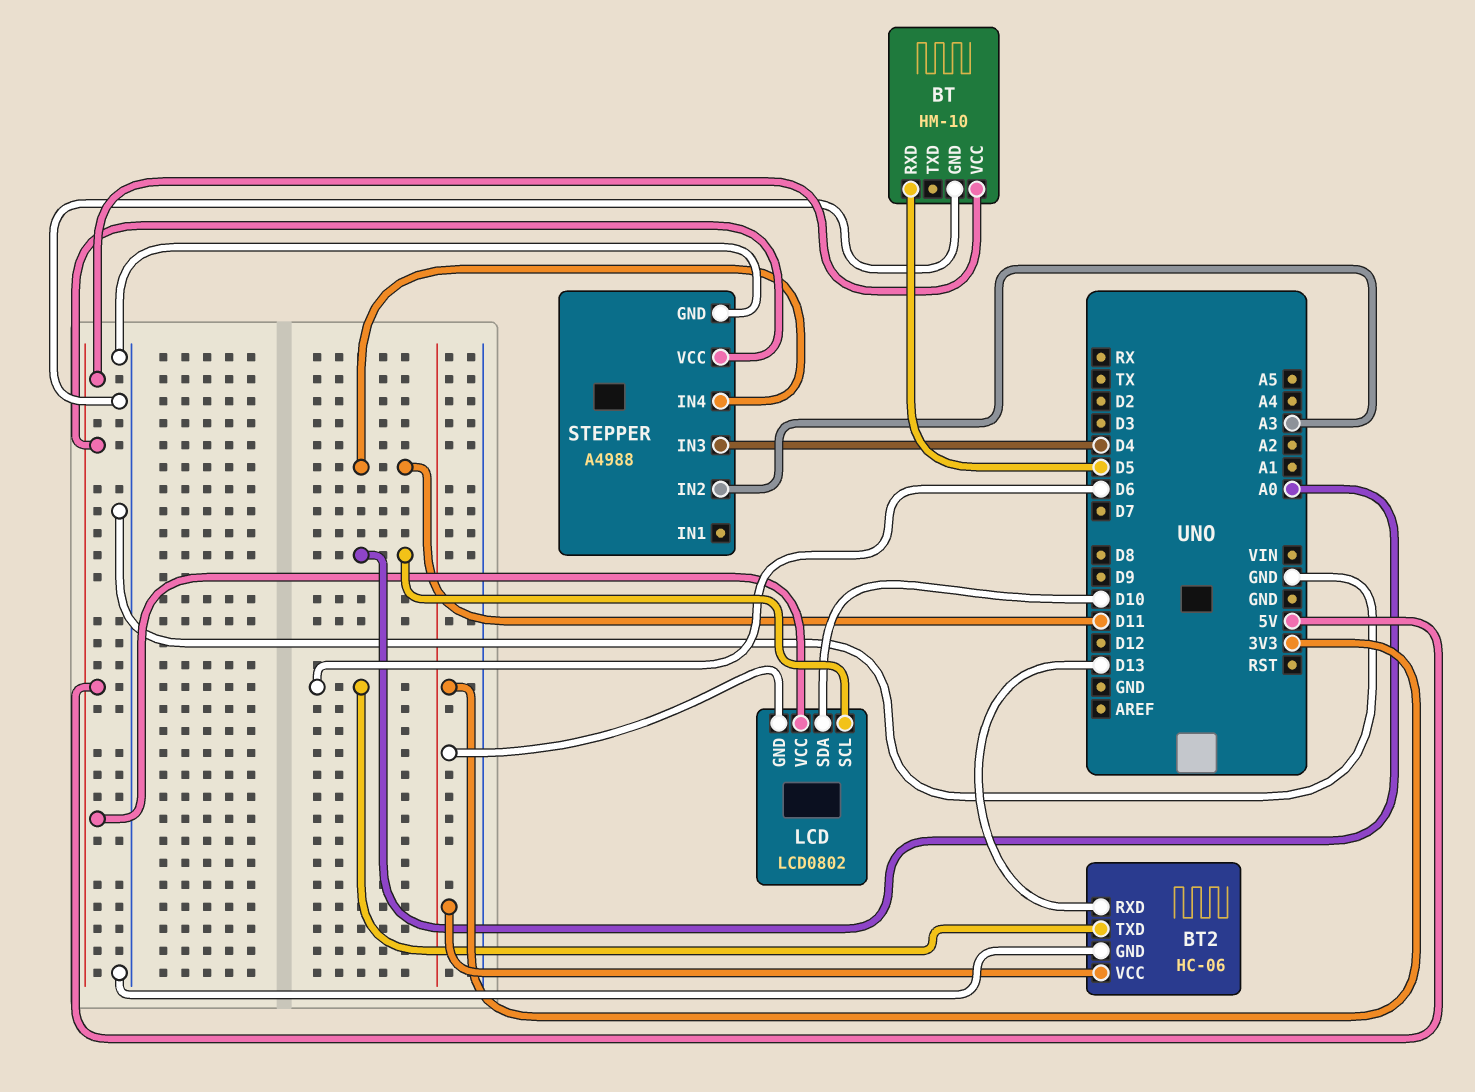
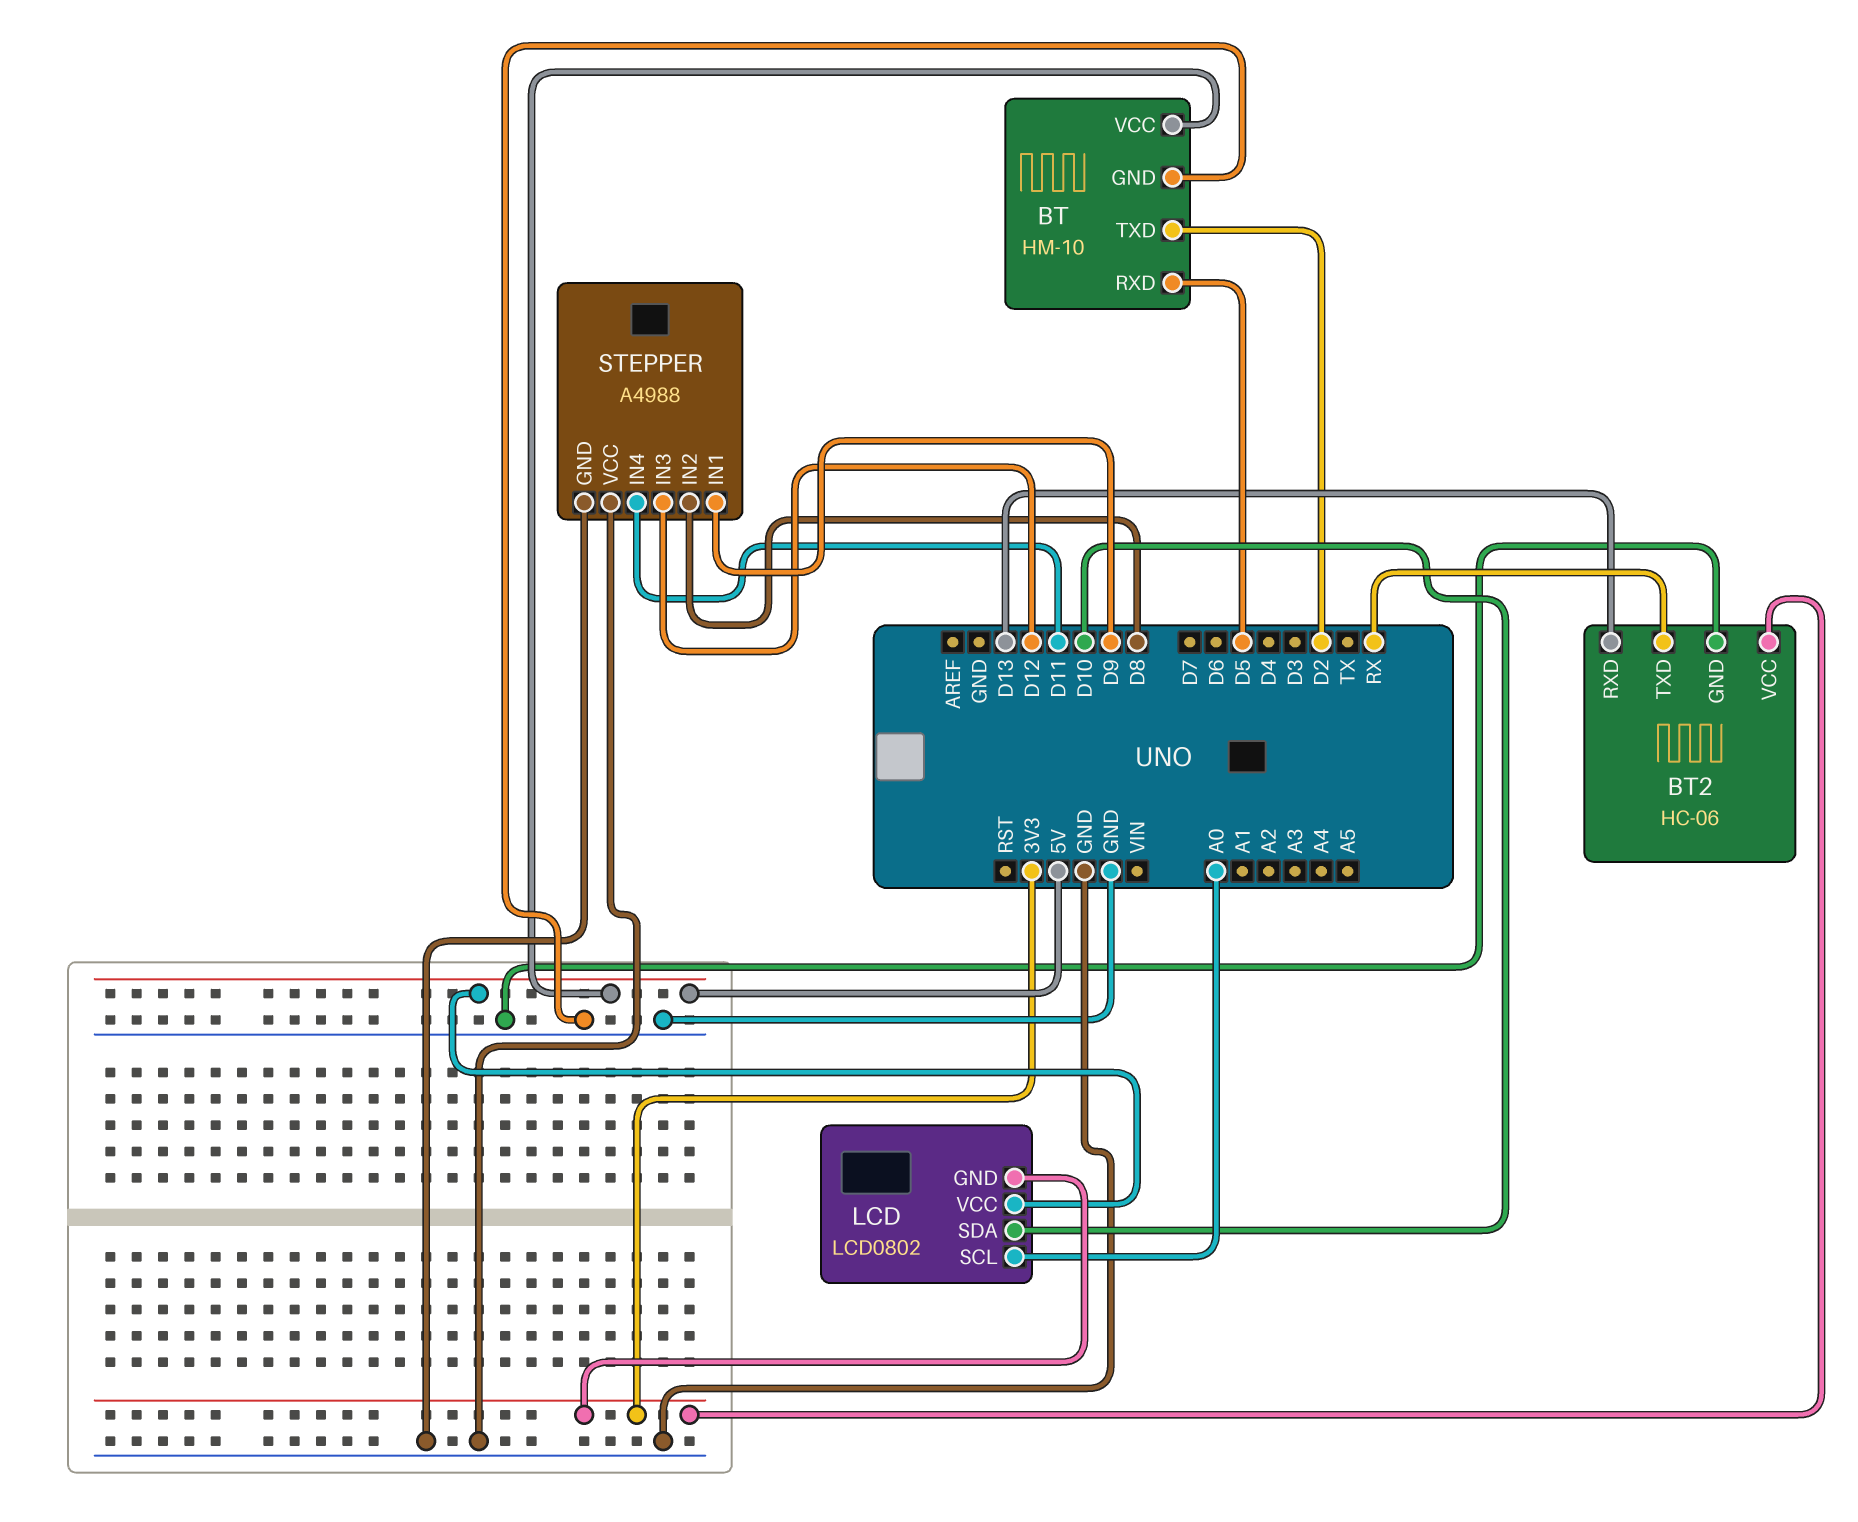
BT pin TXD: none -> D2
BT2 pin TXD: D6 -> RX
STEPPER pin IN1: none -> D9
STEPPER pin IN2: A3 -> D8
STEPPER pin IN3: D4 -> D12
STEPPER pin VCC: 5V -> GND

